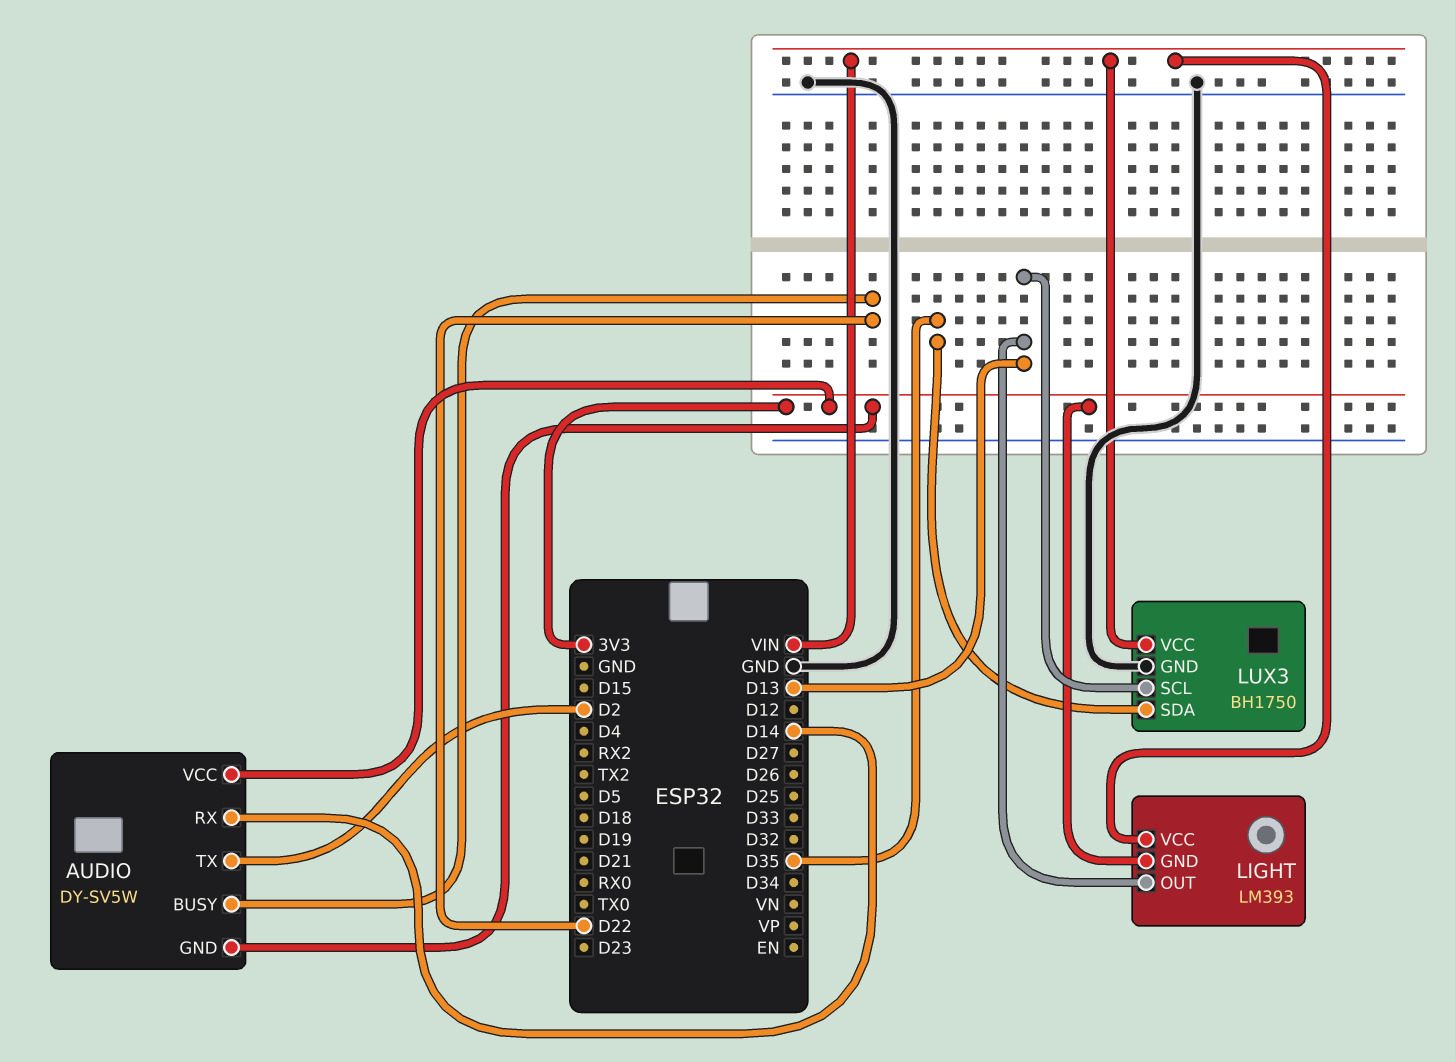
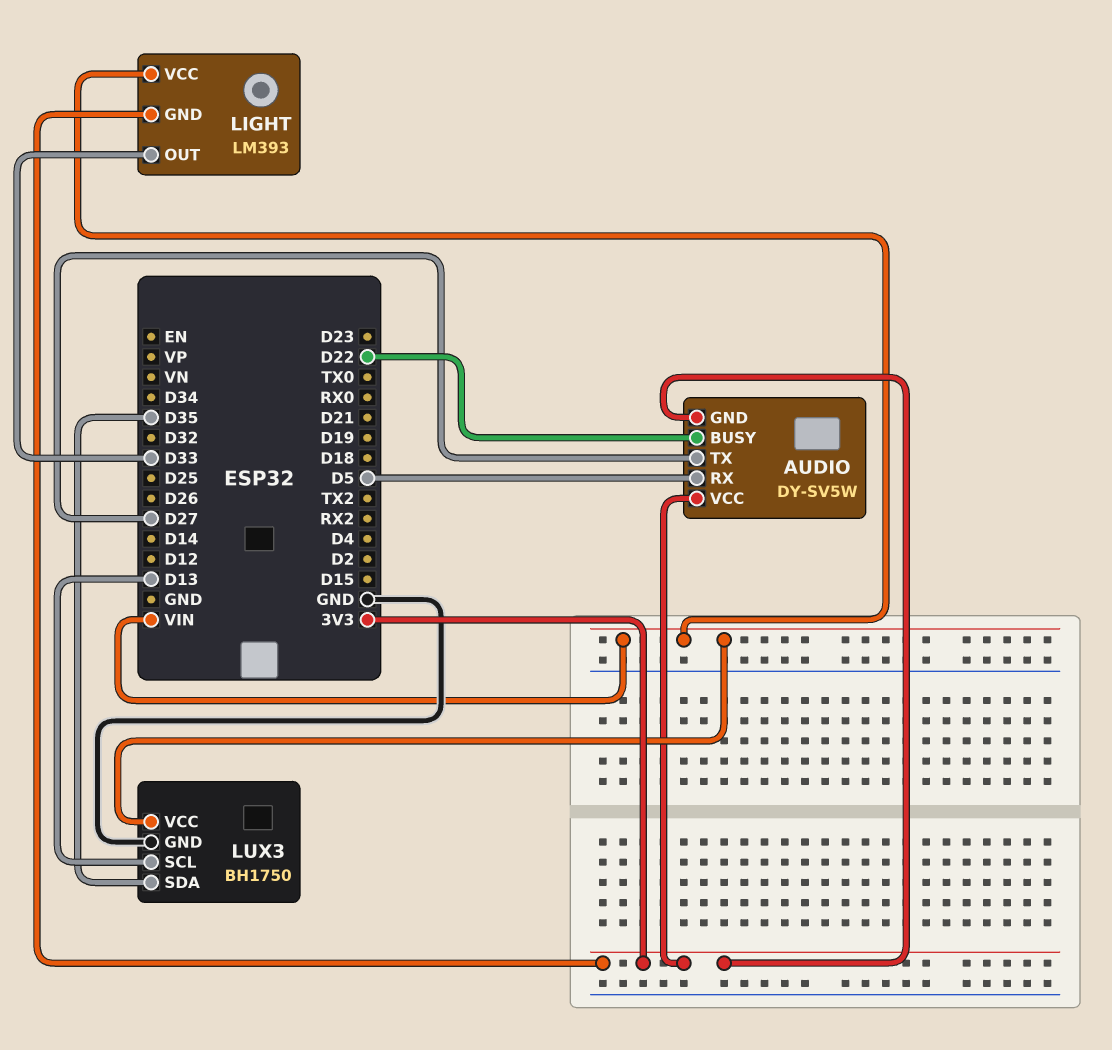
AUDIO pin RX: D14 -> D5
AUDIO pin TX: D2 -> D27
LIGHT pin OUT: D13 -> D33

